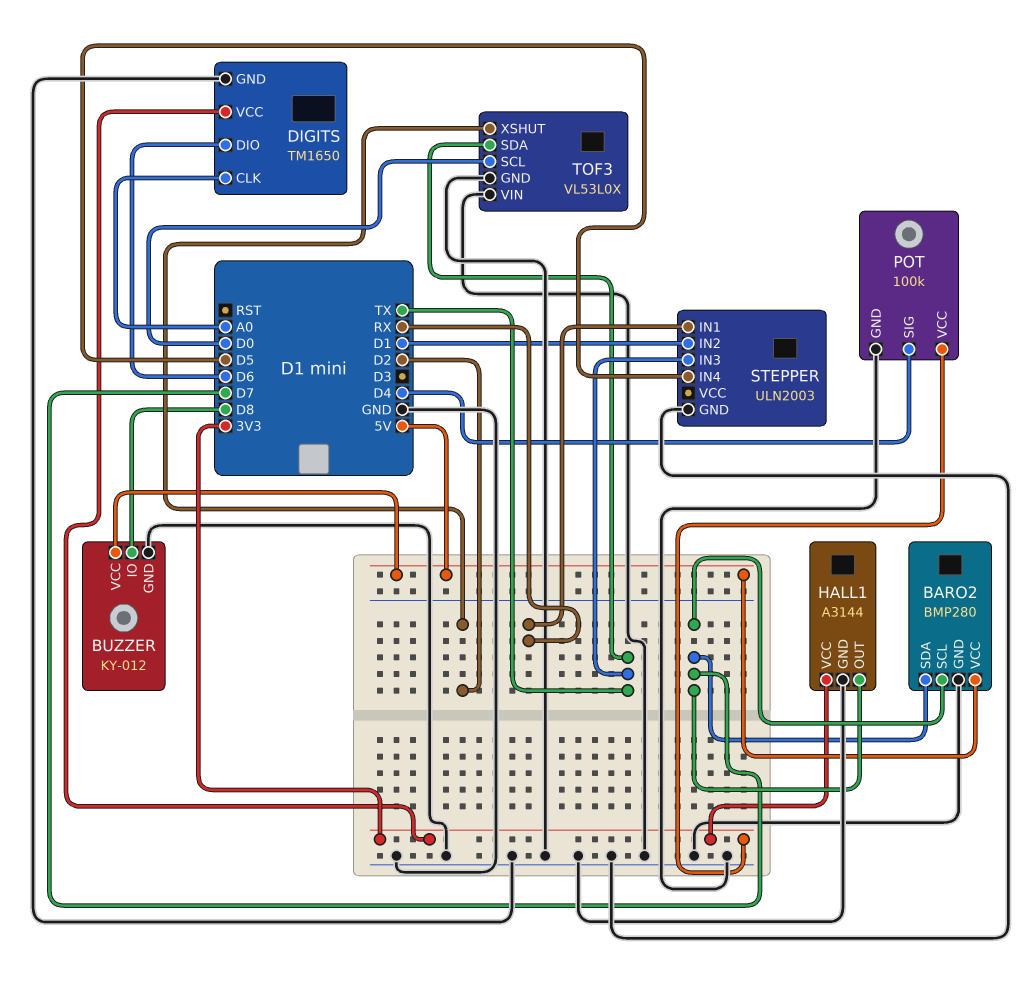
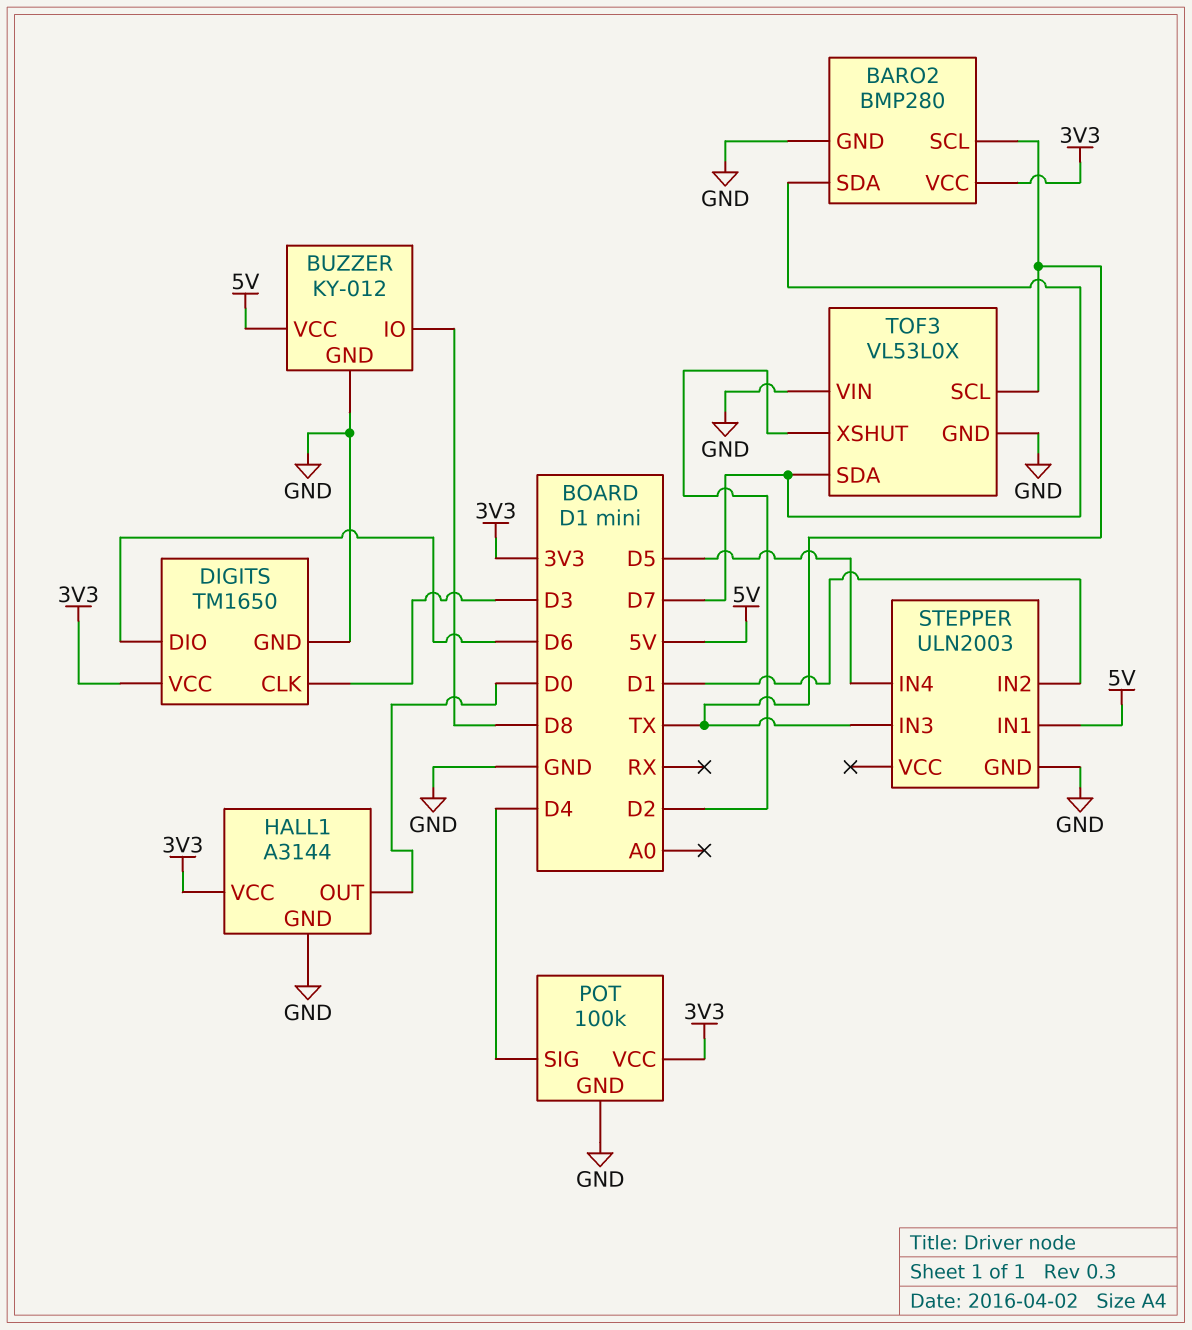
BARO2 pin SCL: D7 -> TX
BARO2 pin VCC: 5V -> 3V3
DIGITS pin CLK: A0 -> D3
HALL1 pin OUT: D7 -> D0
STEPPER pin IN1: RX -> 5V
TOF3 pin SCL: D0 -> TX
TOF3 pin SDA: TX -> D7

